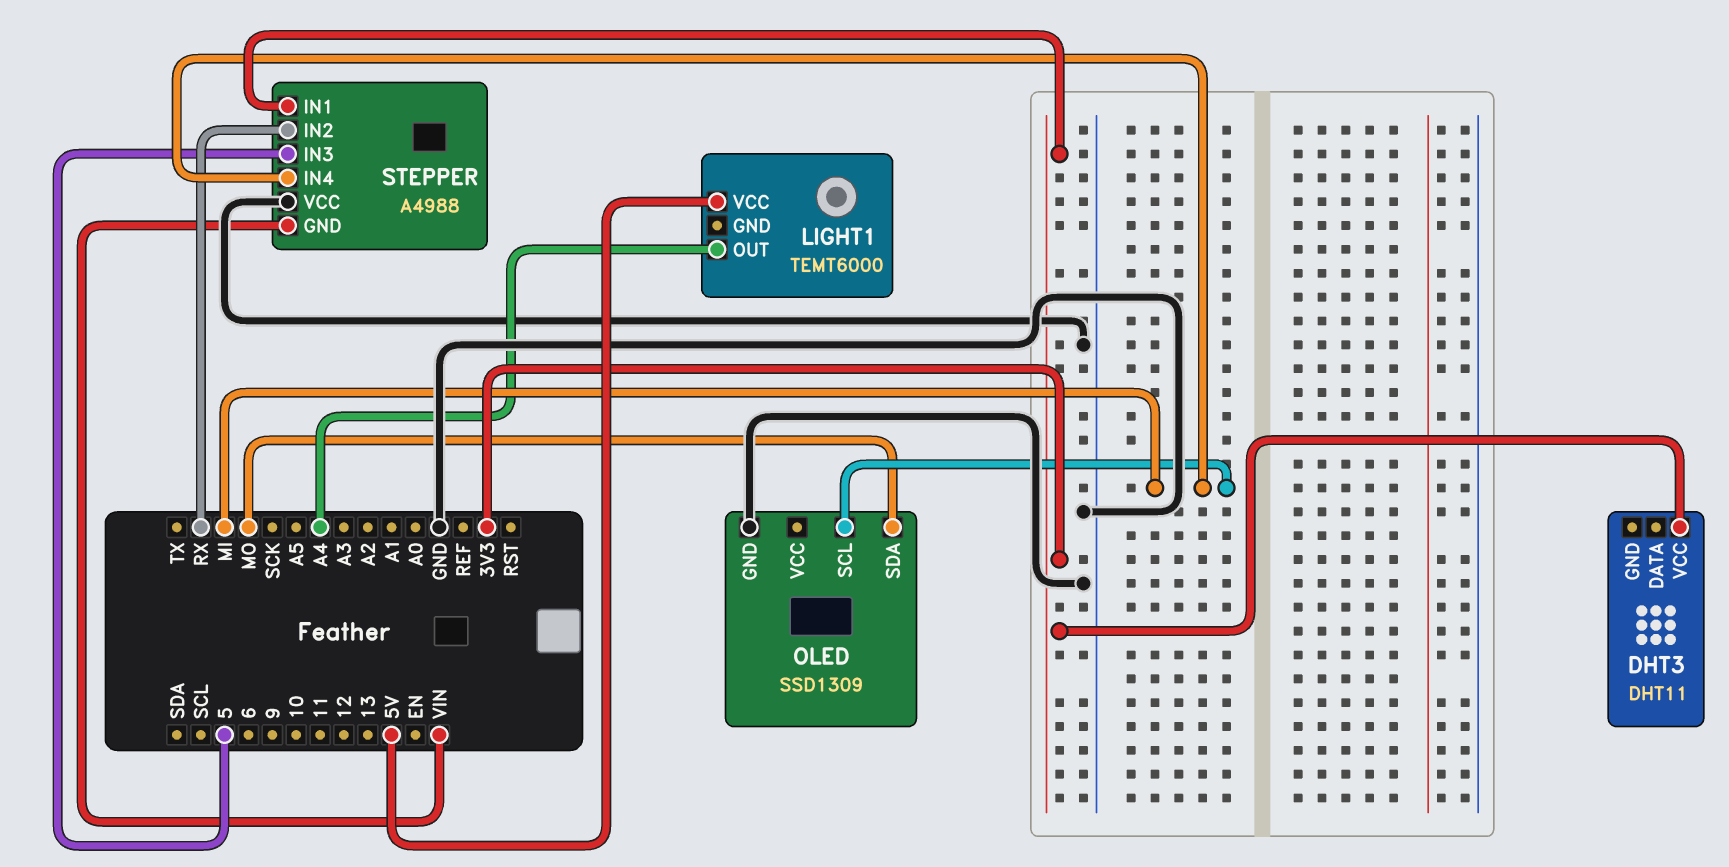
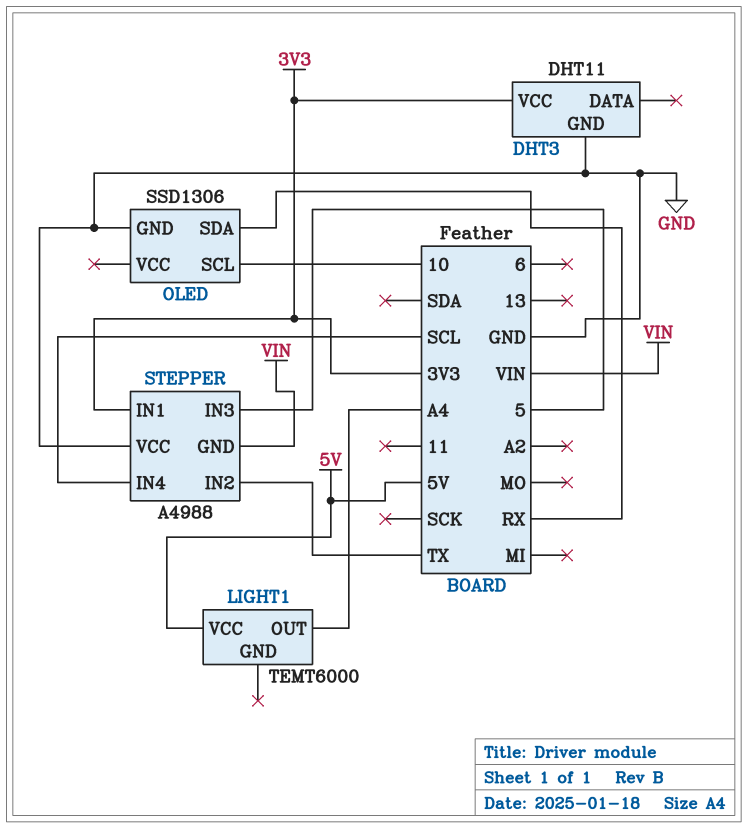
DHT3 pin GND: none -> GND
OLED: SSD1309 -> SSD1306
OLED pin SCL: MI -> 10
OLED pin SDA: MO -> RX
STEPPER pin IN2: RX -> TX
STEPPER pin IN4: MI -> SCL

